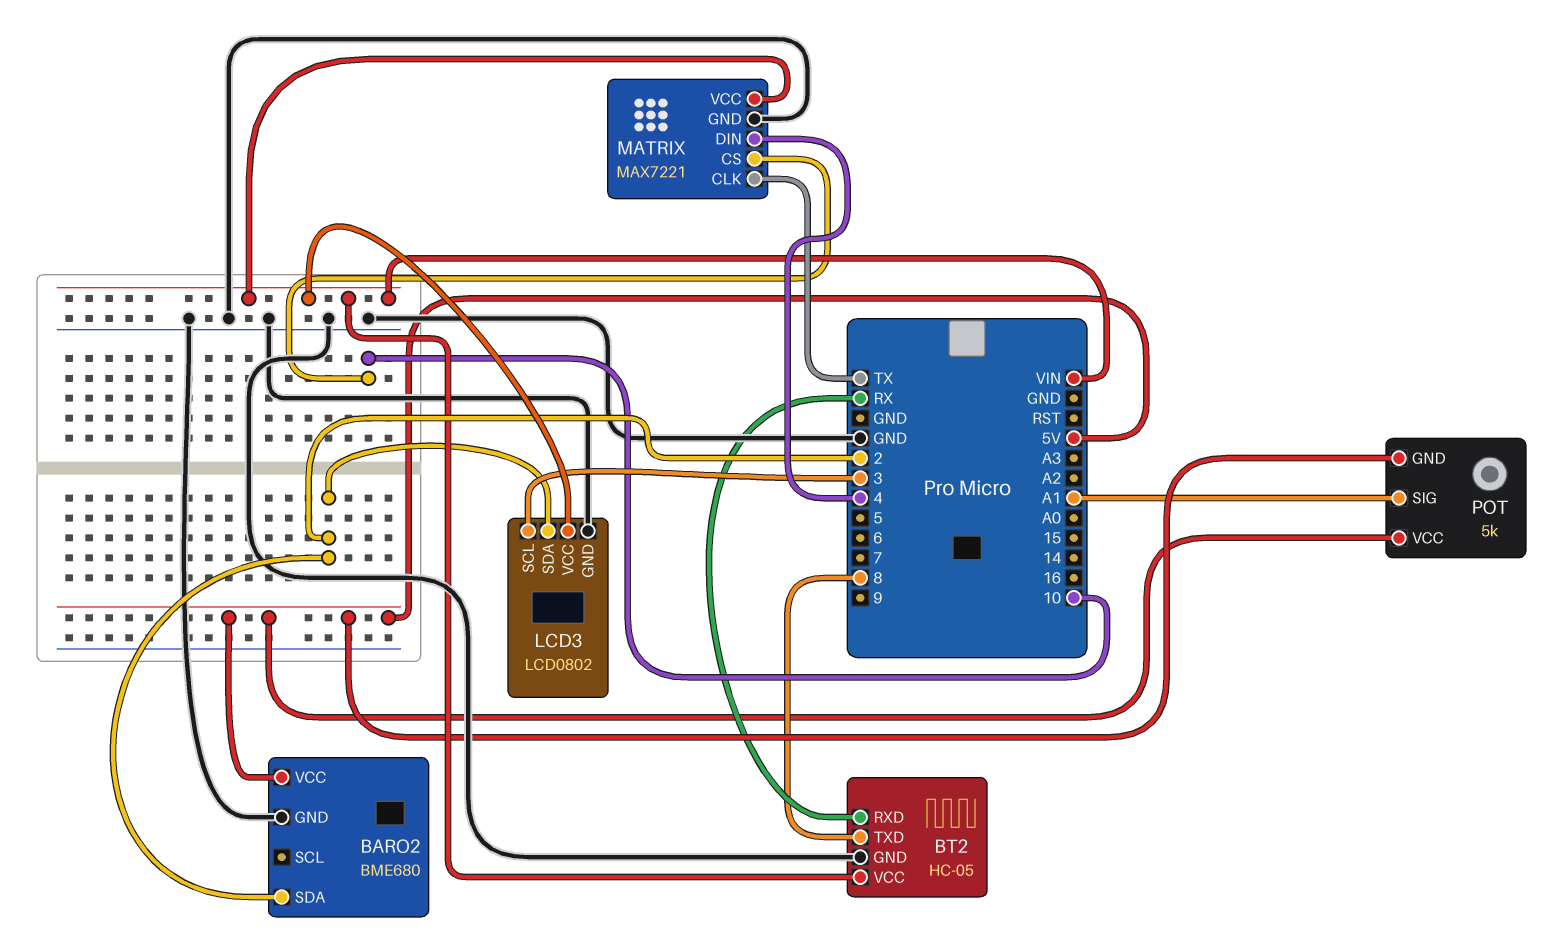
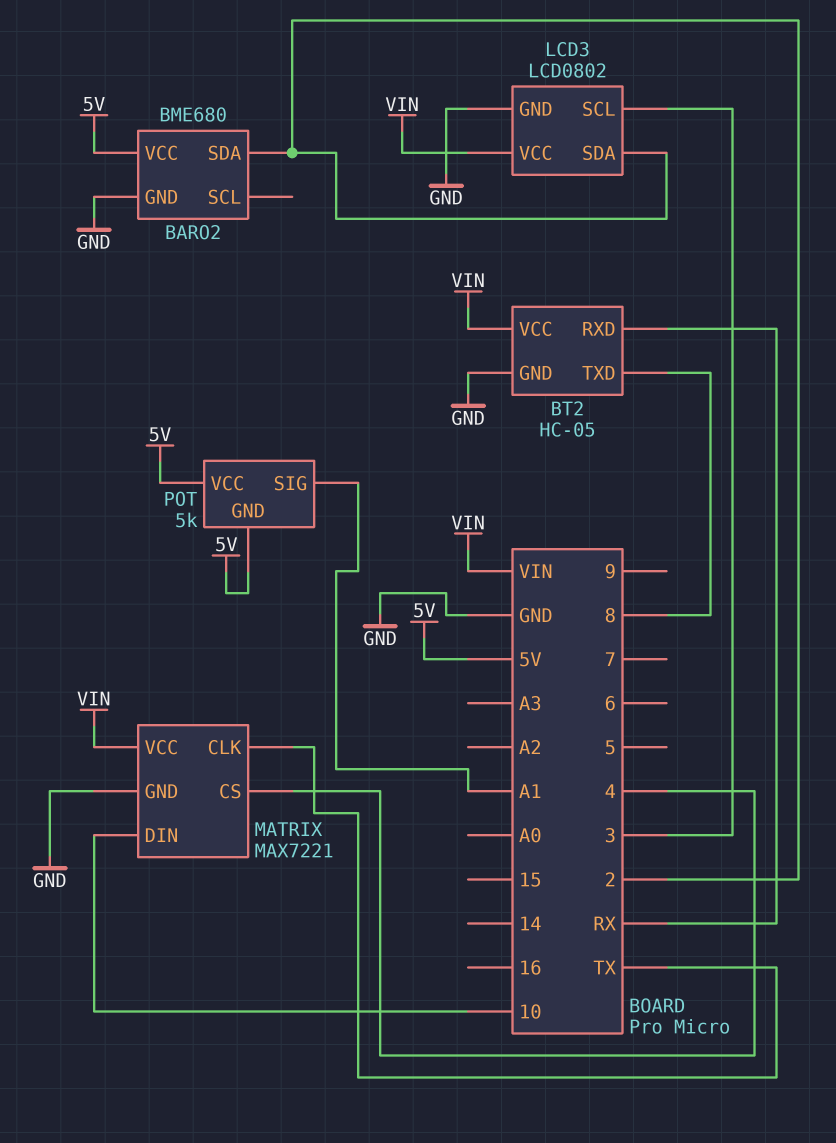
MATRIX pin CS: 10 -> 4
MATRIX pin DIN: 4 -> 10

